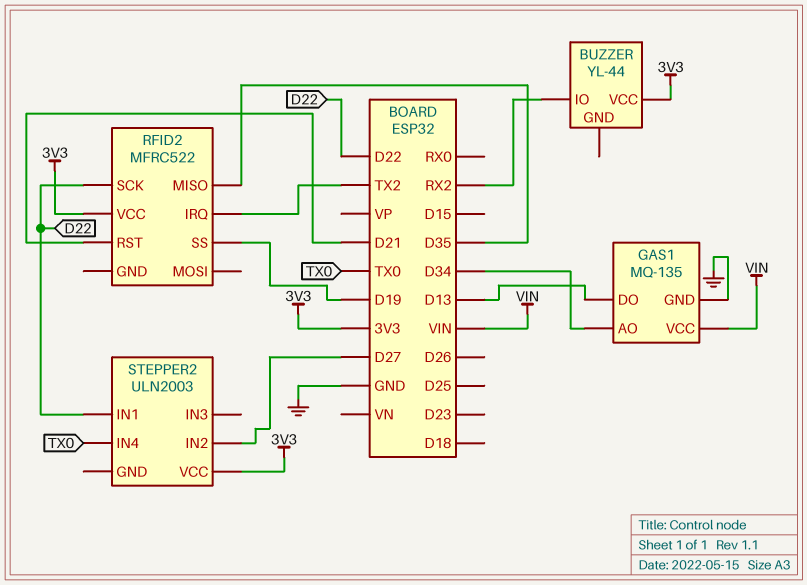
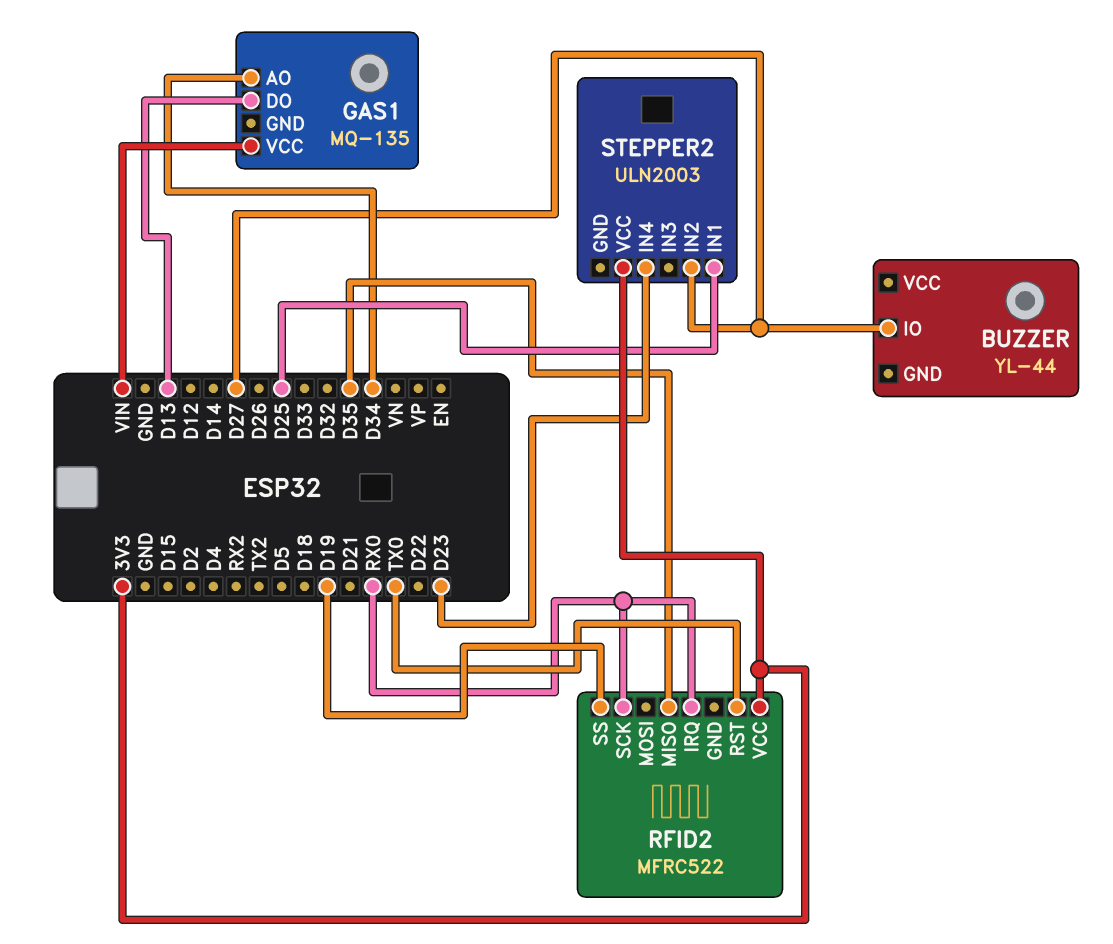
BUZZER pin IO: RX2 -> D27
BUZZER pin VCC: 3V3 -> none
GAS1 pin GND: GND -> none
RFID2 pin IRQ: TX2 -> RX0
RFID2 pin RST: D21 -> TX0
RFID2 pin SCK: D22 -> RX0
STEPPER2 pin IN1: D22 -> D25
STEPPER2 pin IN4: TX0 -> D23

